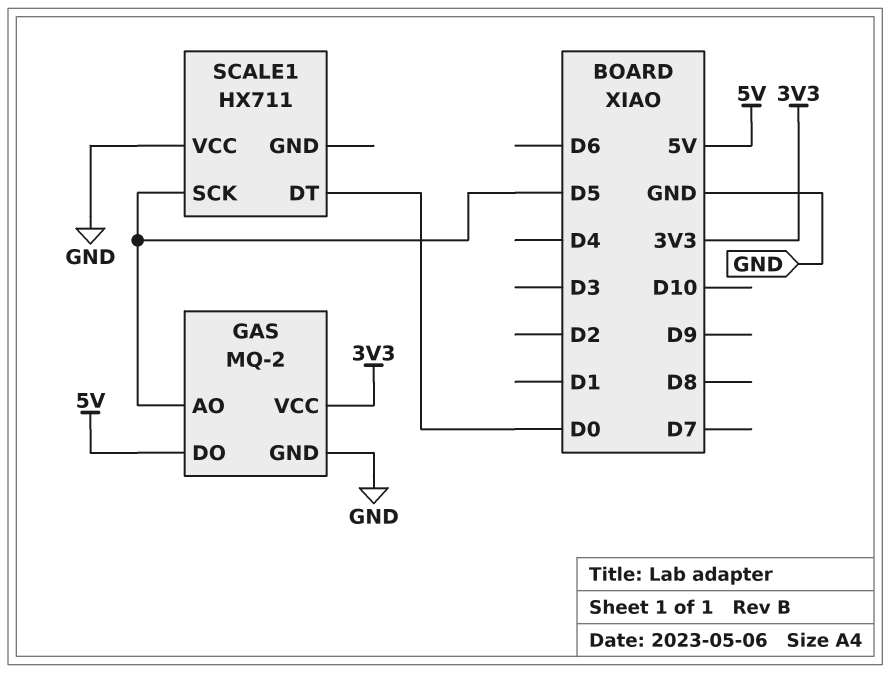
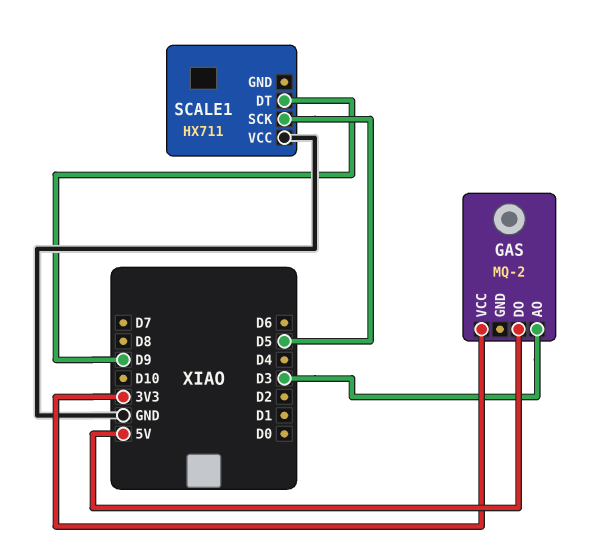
GAS pin AO: D5 -> D3
GAS pin GND: GND -> none
SCALE1 pin DT: D0 -> D9

